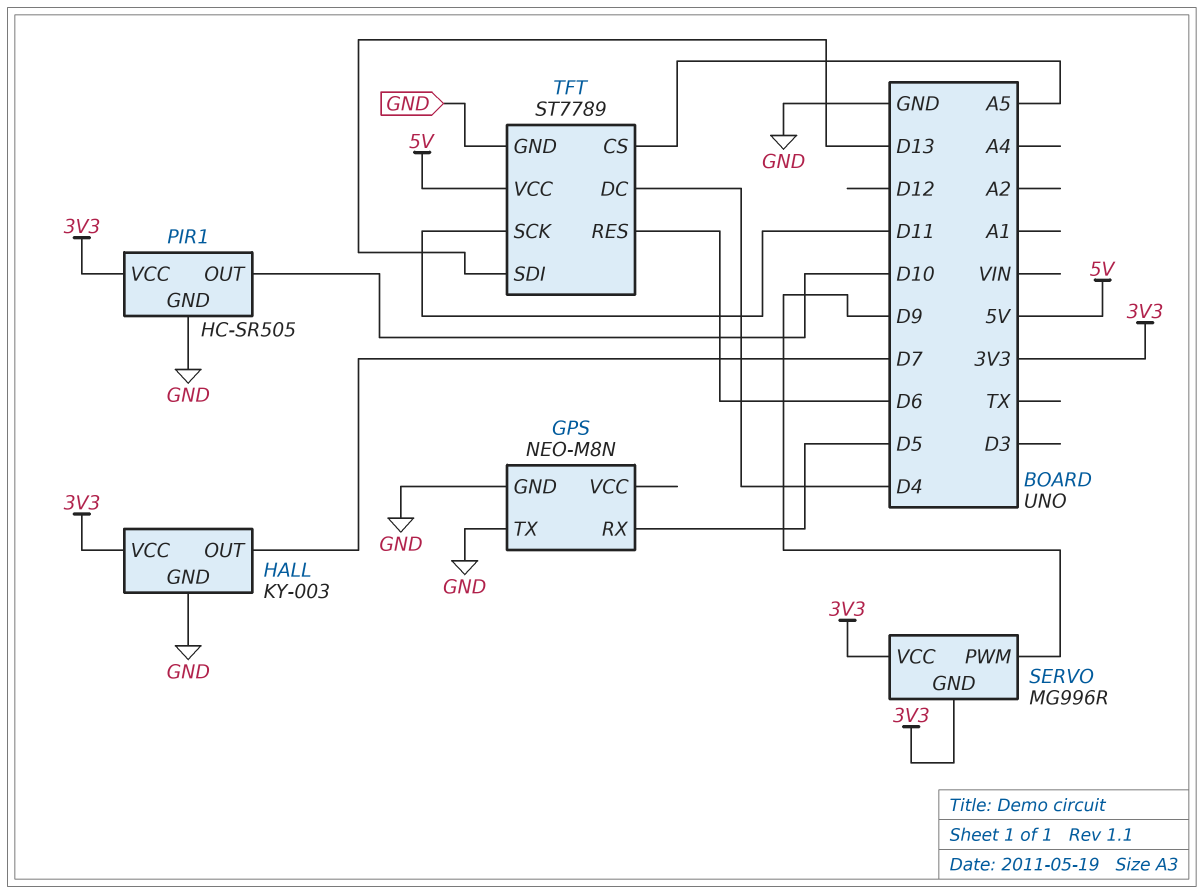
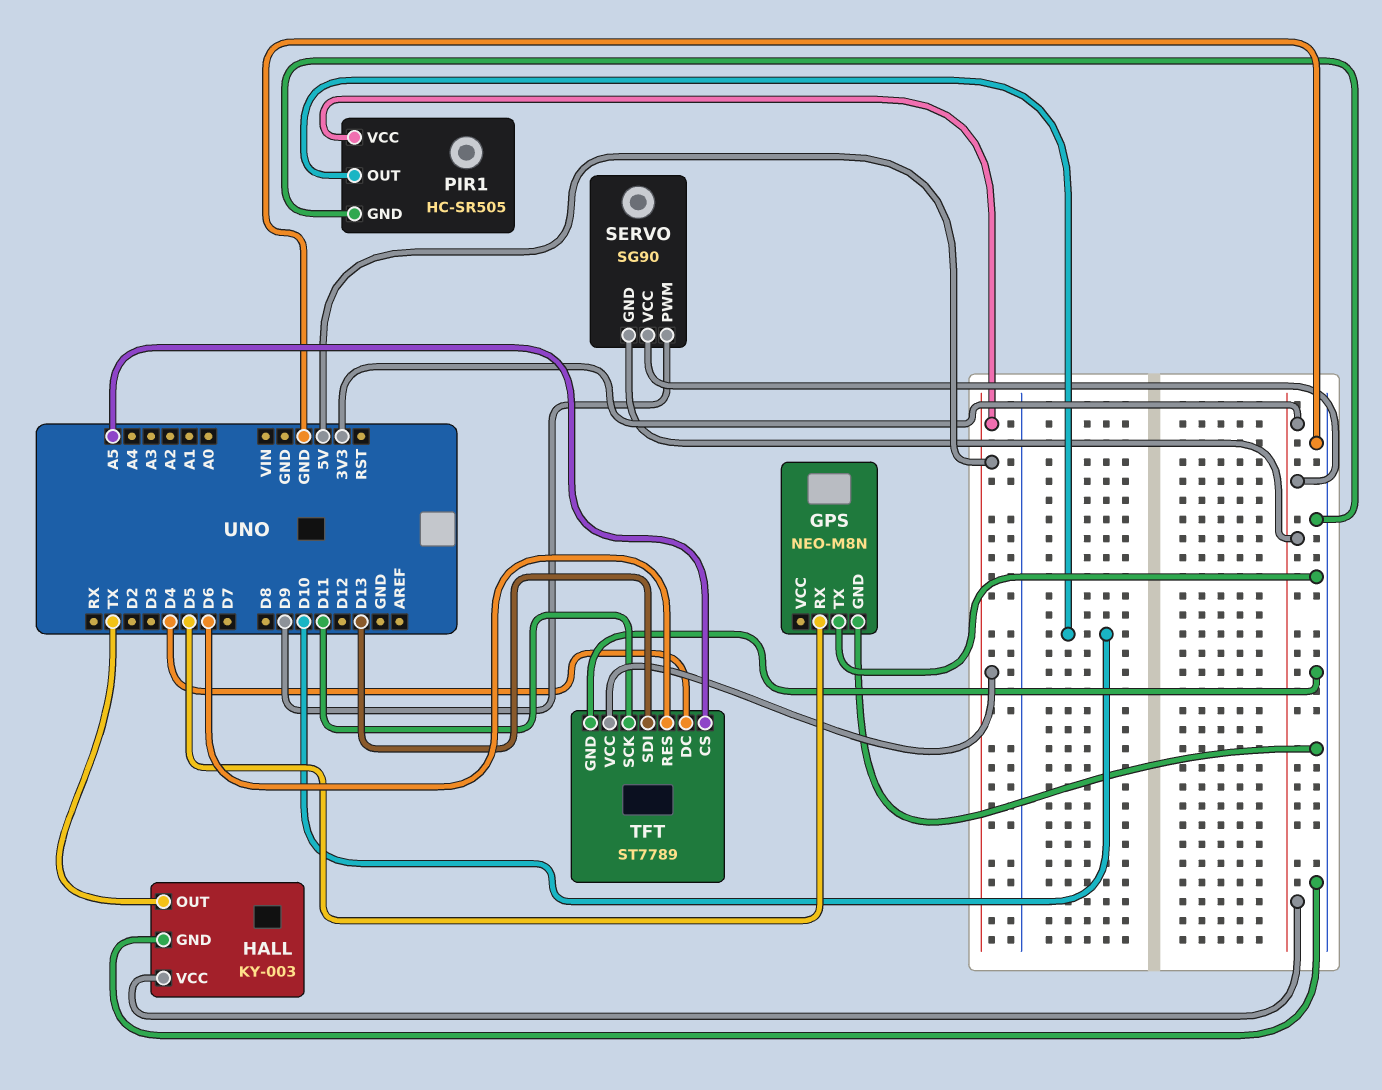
HALL pin OUT: D7 -> TX
PIR1 pin VCC: 3V3 -> 5V
SERVO: MG996R -> SG90

